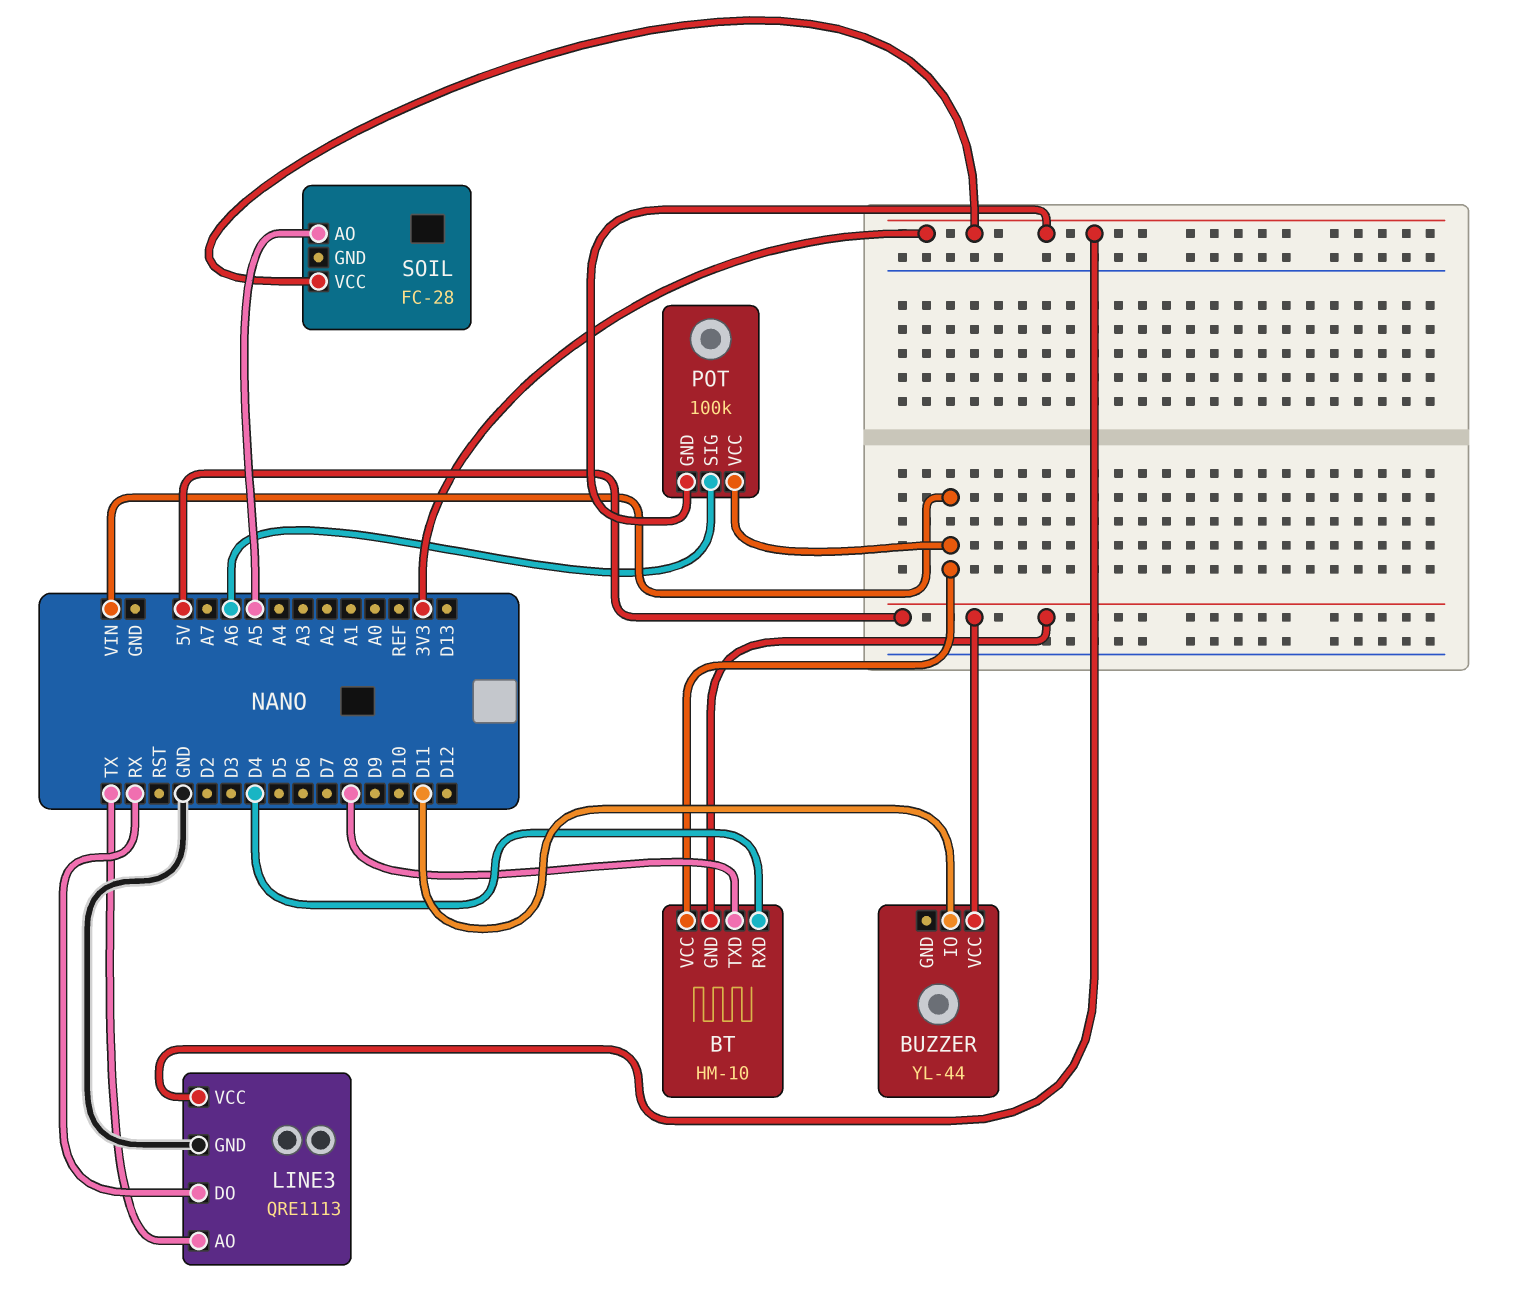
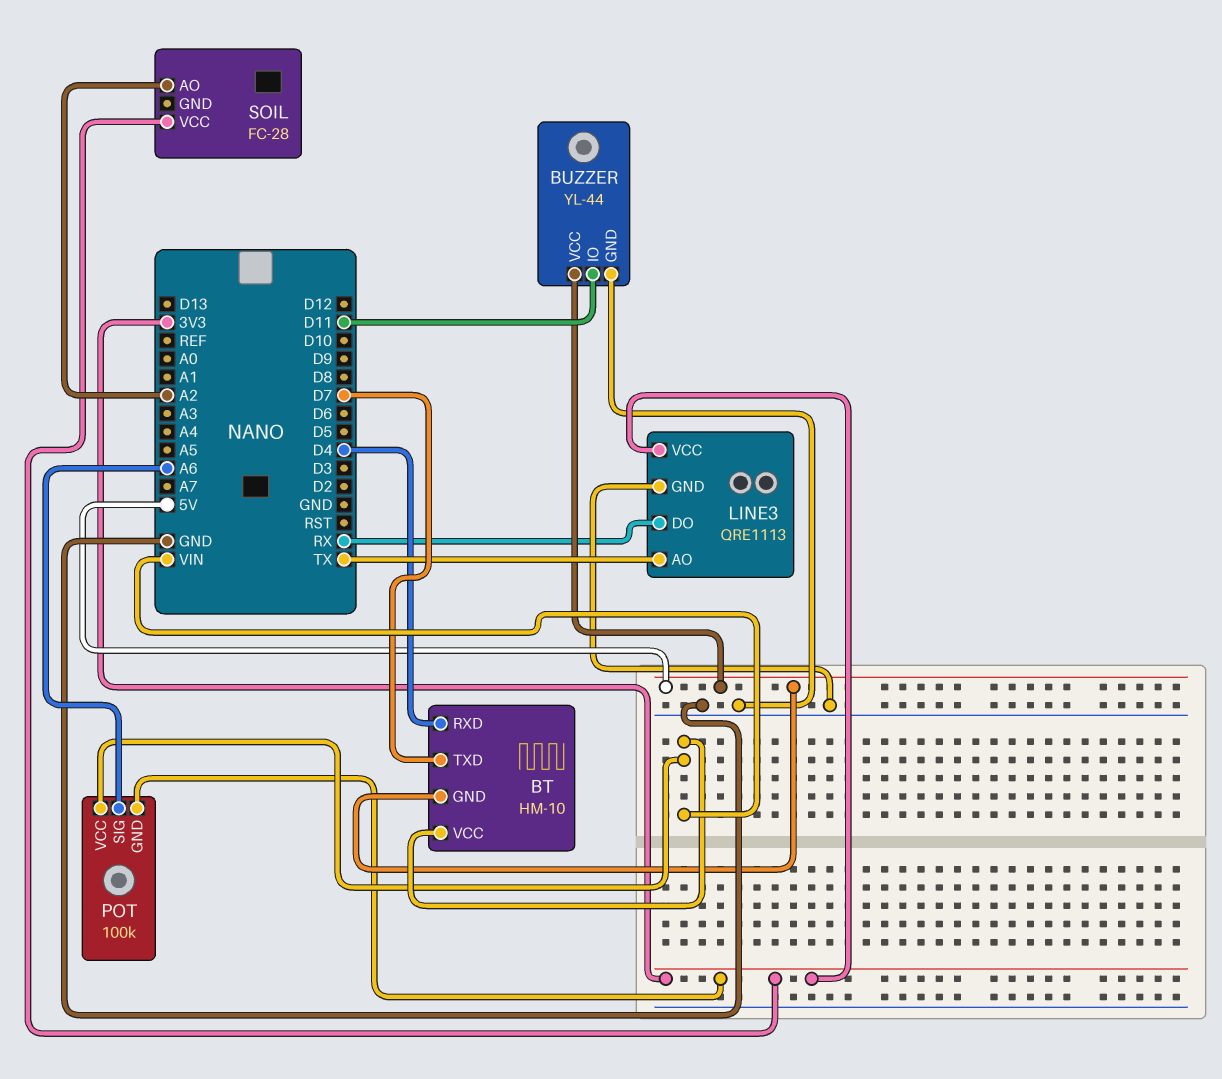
BT pin TXD: D8 -> D7
BUZZER pin GND: none -> GND
SOIL pin AO: A5 -> A2

